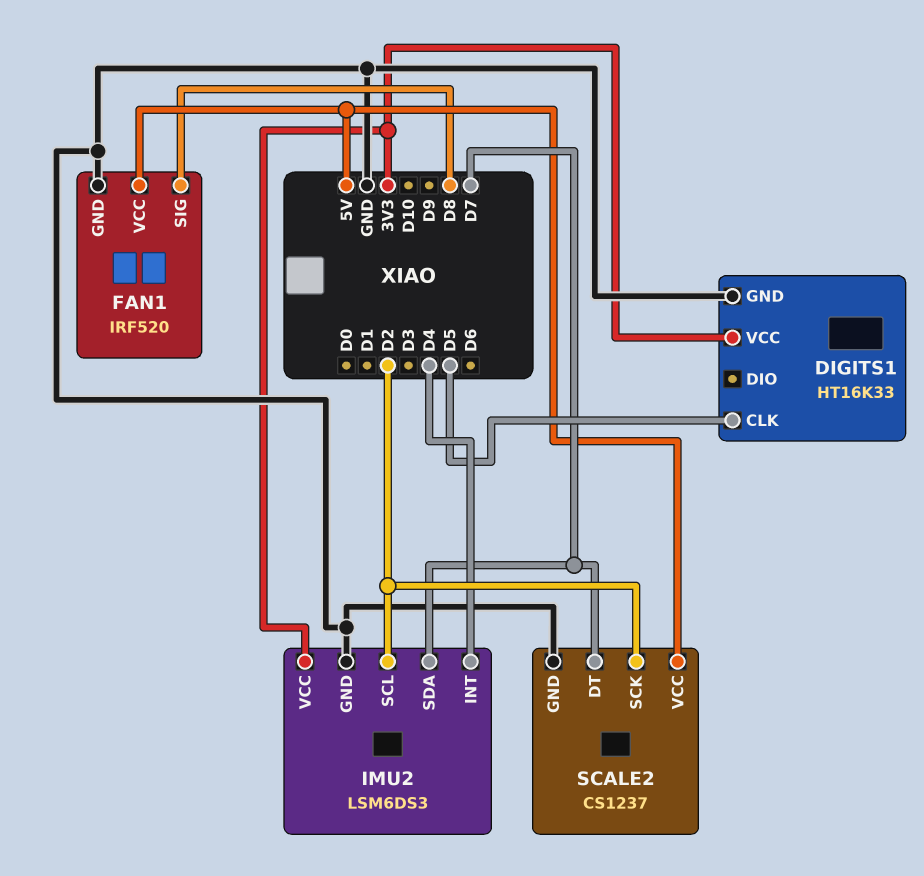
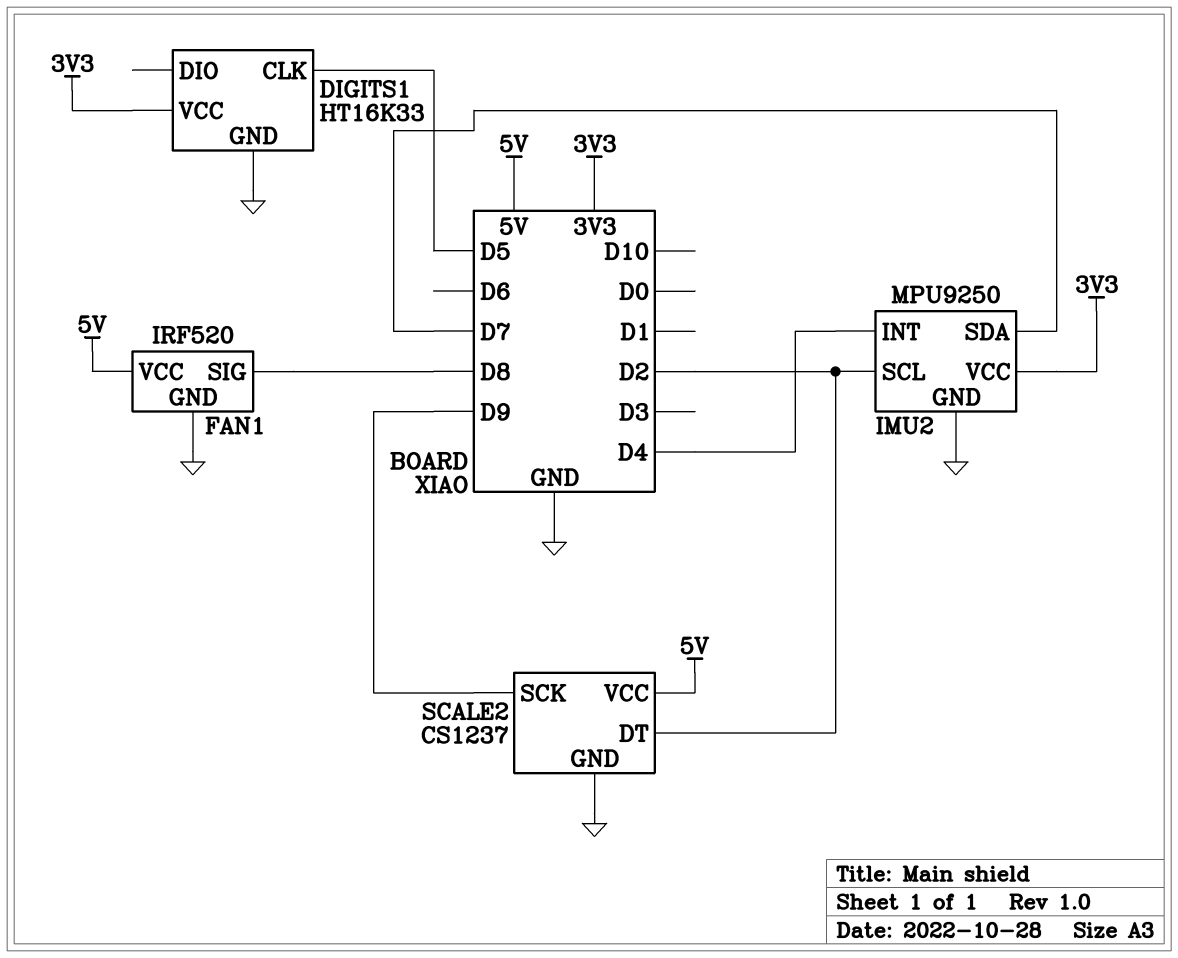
IMU2: LSM6DS3 -> MPU9250
SCALE2 pin DT: D7 -> D2
SCALE2 pin SCK: D2 -> D9

